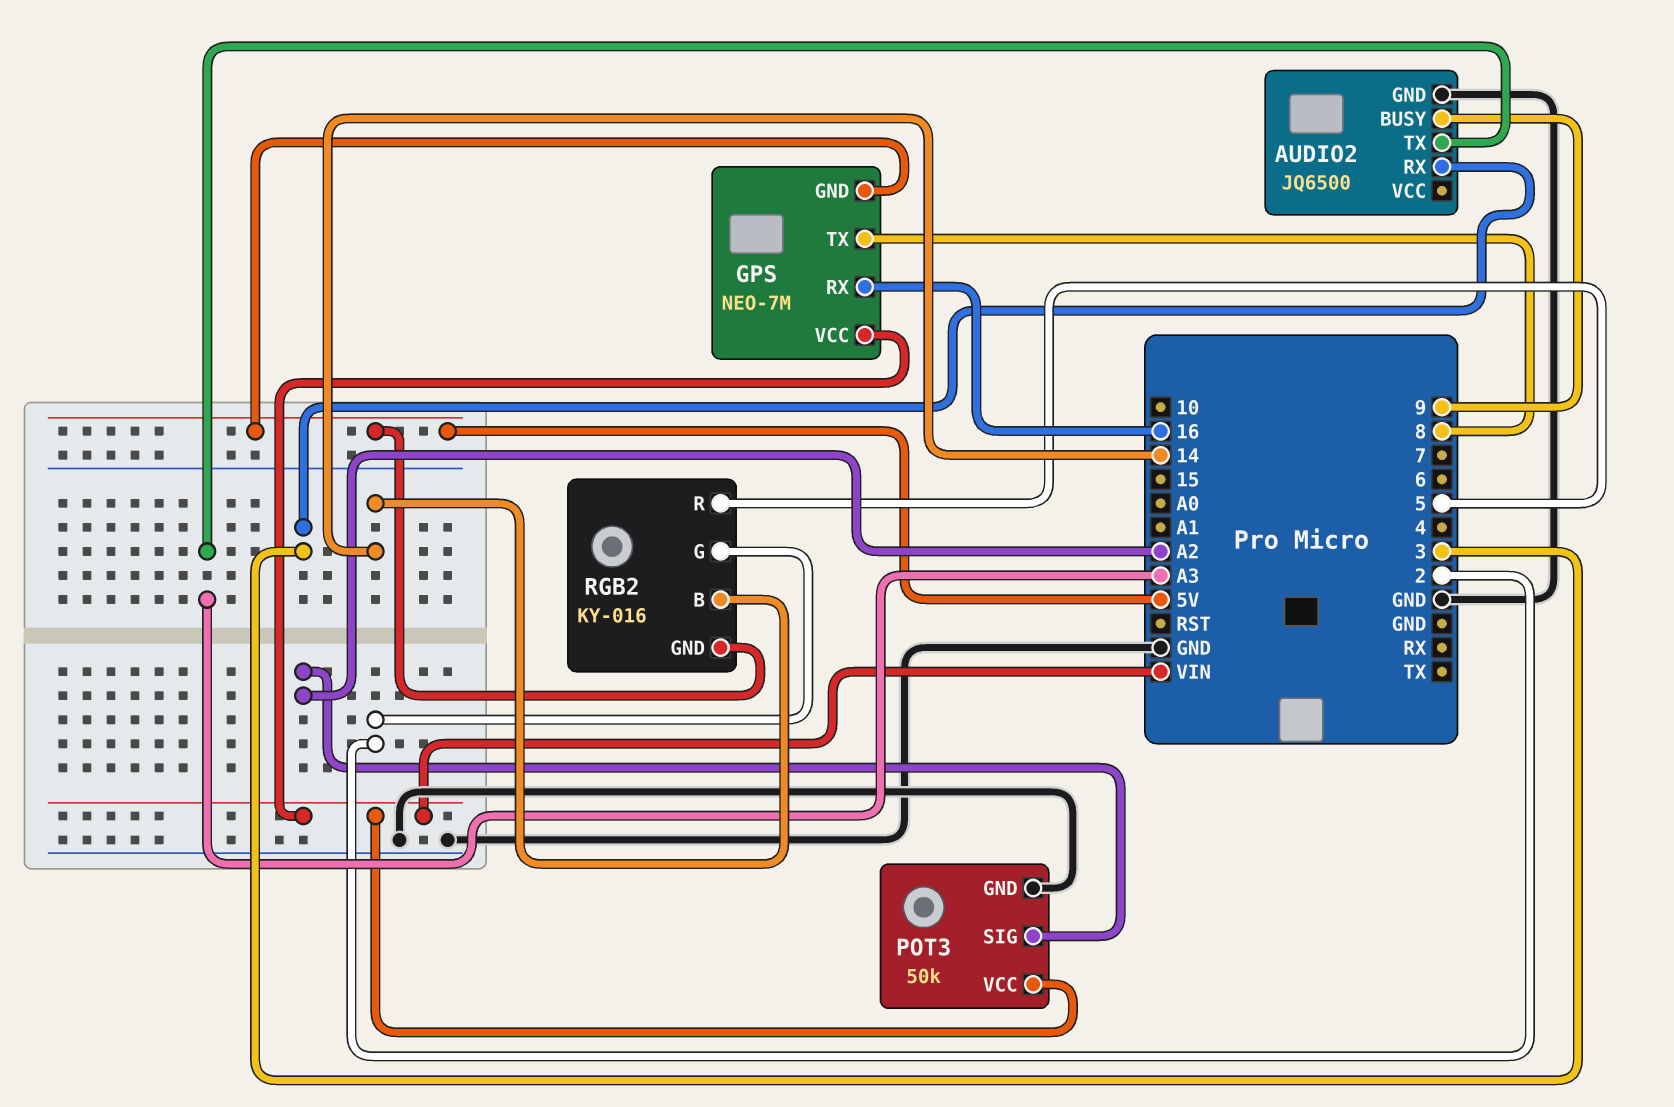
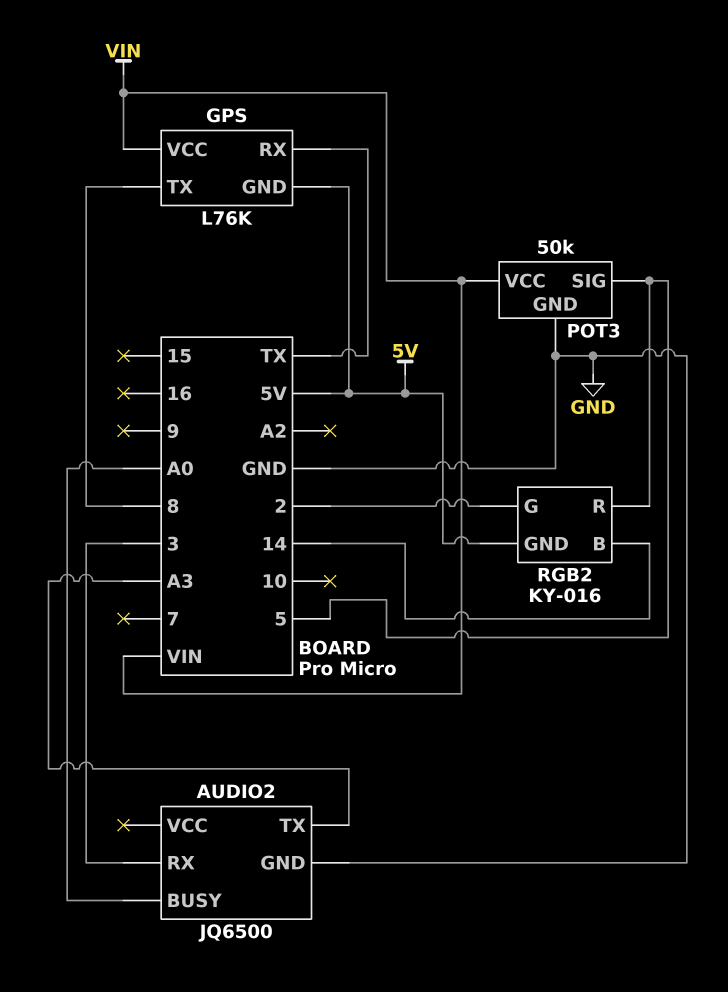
AUDIO2 pin BUSY: 9 -> A0
GPS: NEO-7M -> L76K
GPS pin RX: 16 -> TX
POT3 pin SIG: A2 -> 5

